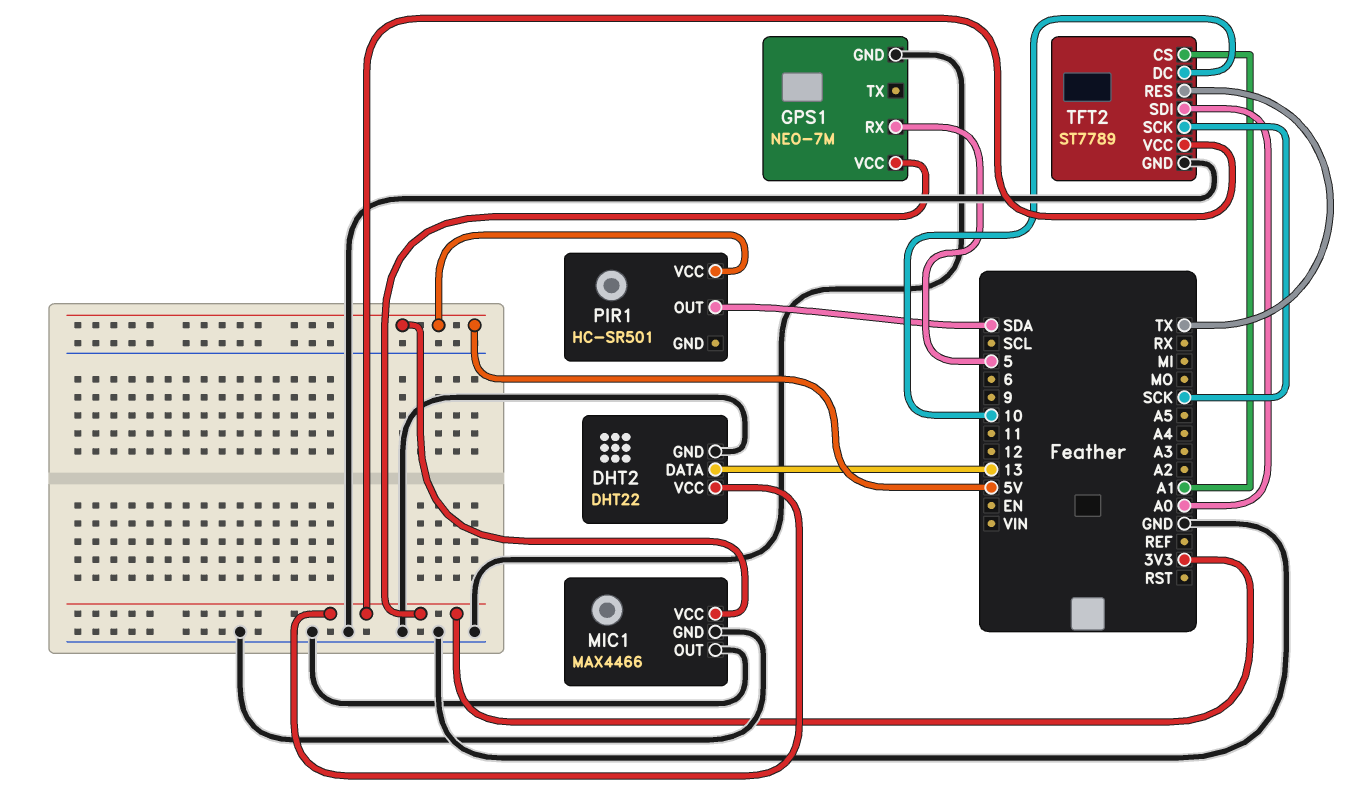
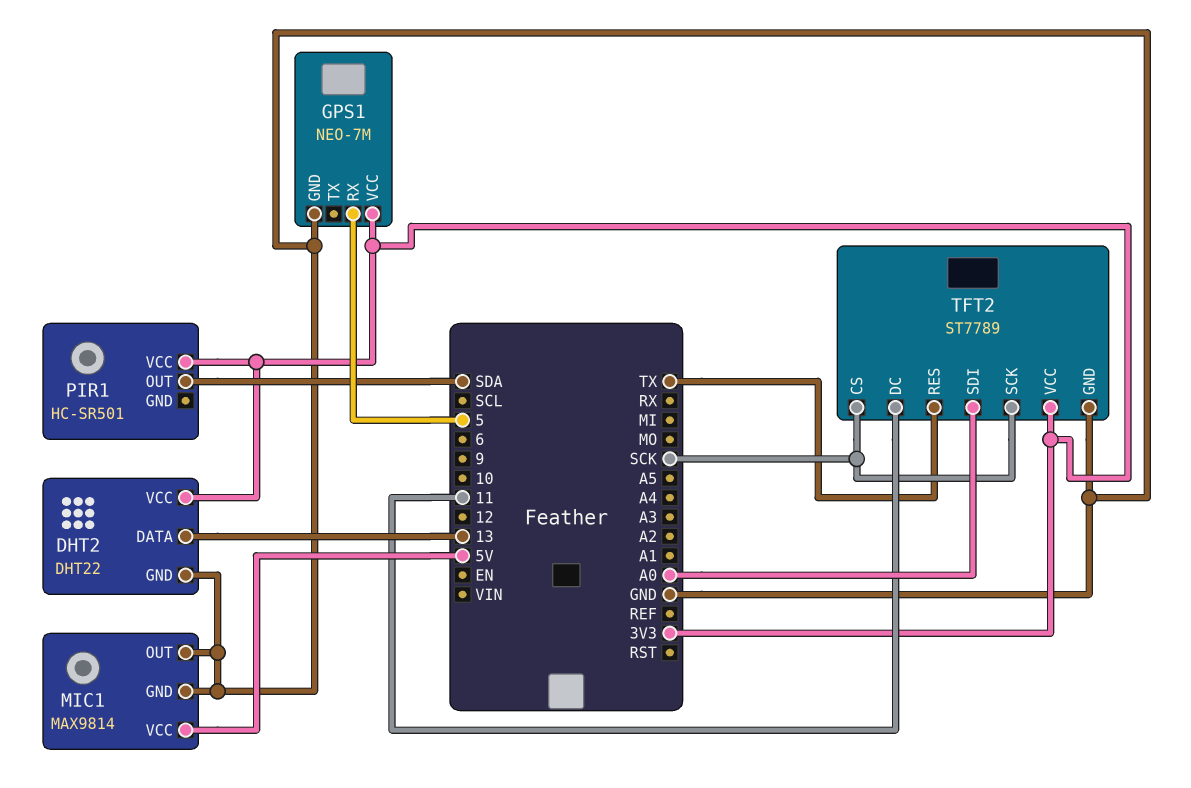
MIC1: MAX4466 -> MAX9814
PIR1 pin VCC: 5V -> 3V3
TFT2 pin CS: A1 -> SCK
TFT2 pin DC: 10 -> 11

